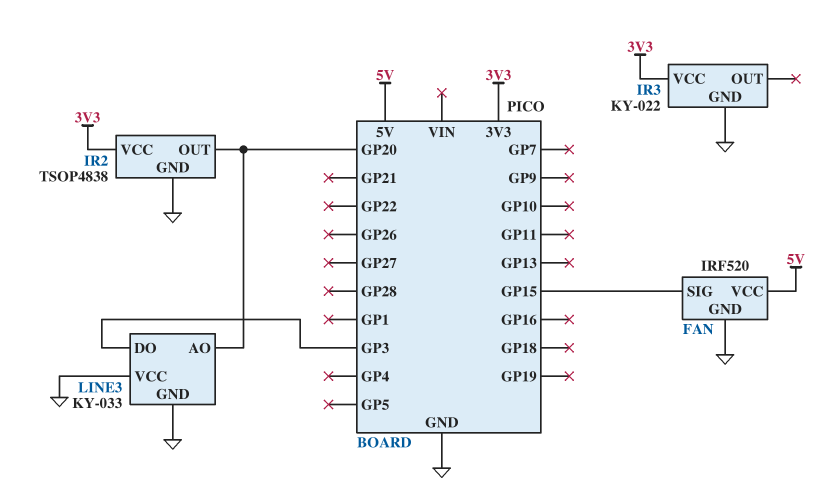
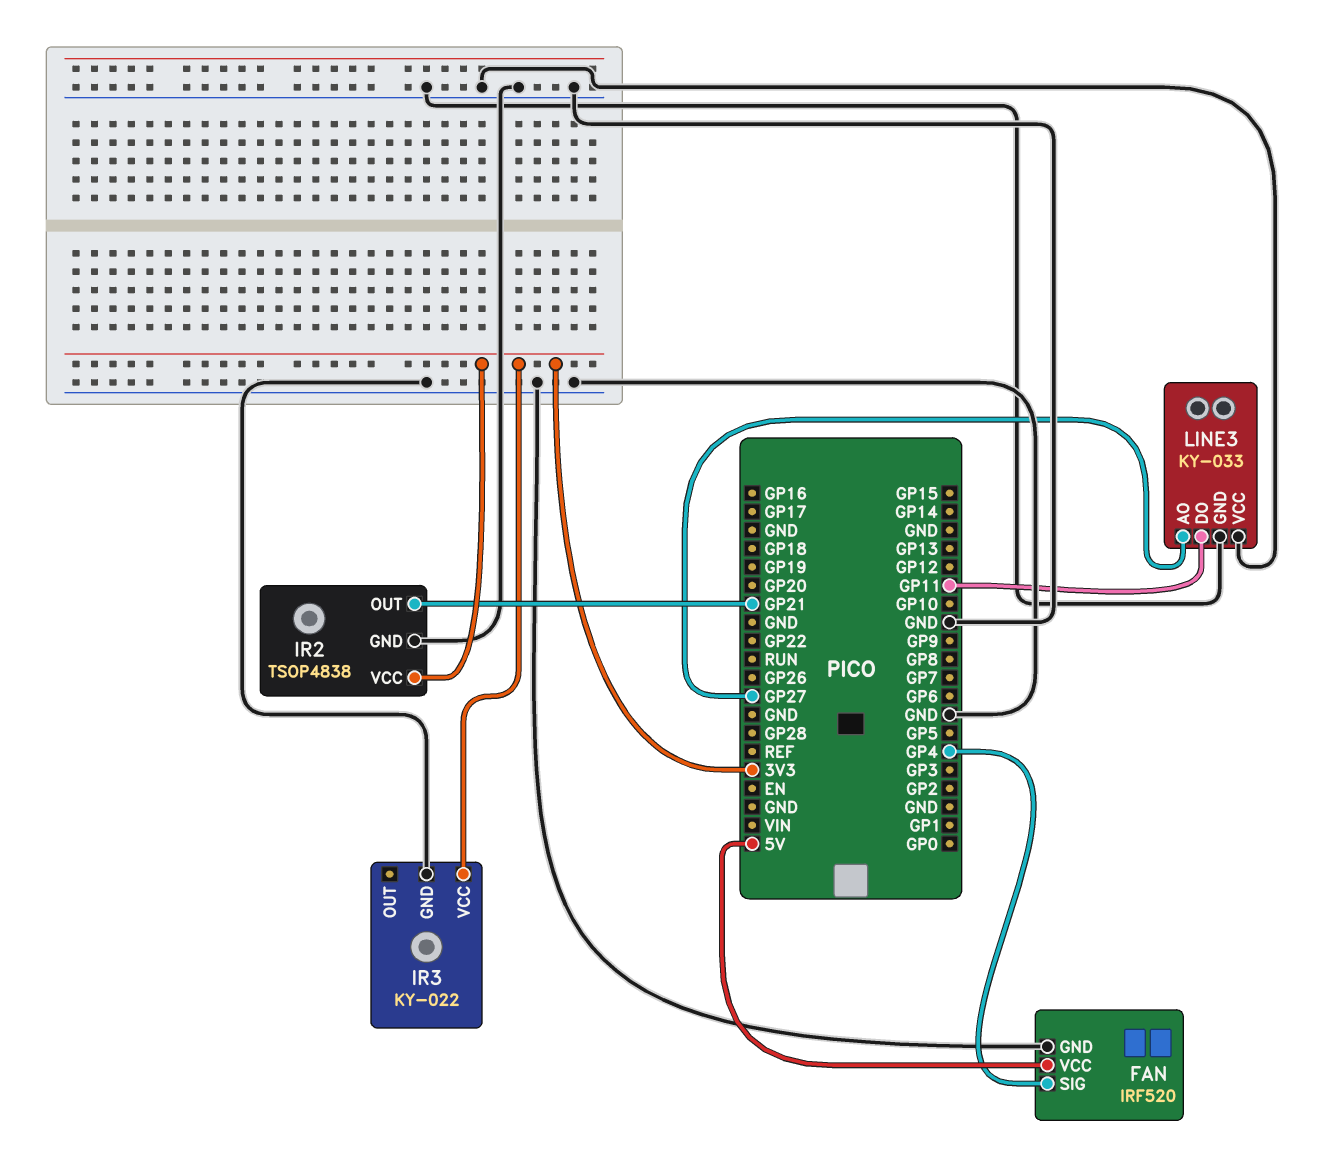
FAN pin SIG: GP15 -> GP4
IR2 pin OUT: GP20 -> GP21
LINE3 pin AO: GP20 -> GP27
LINE3 pin DO: GP3 -> GP11

